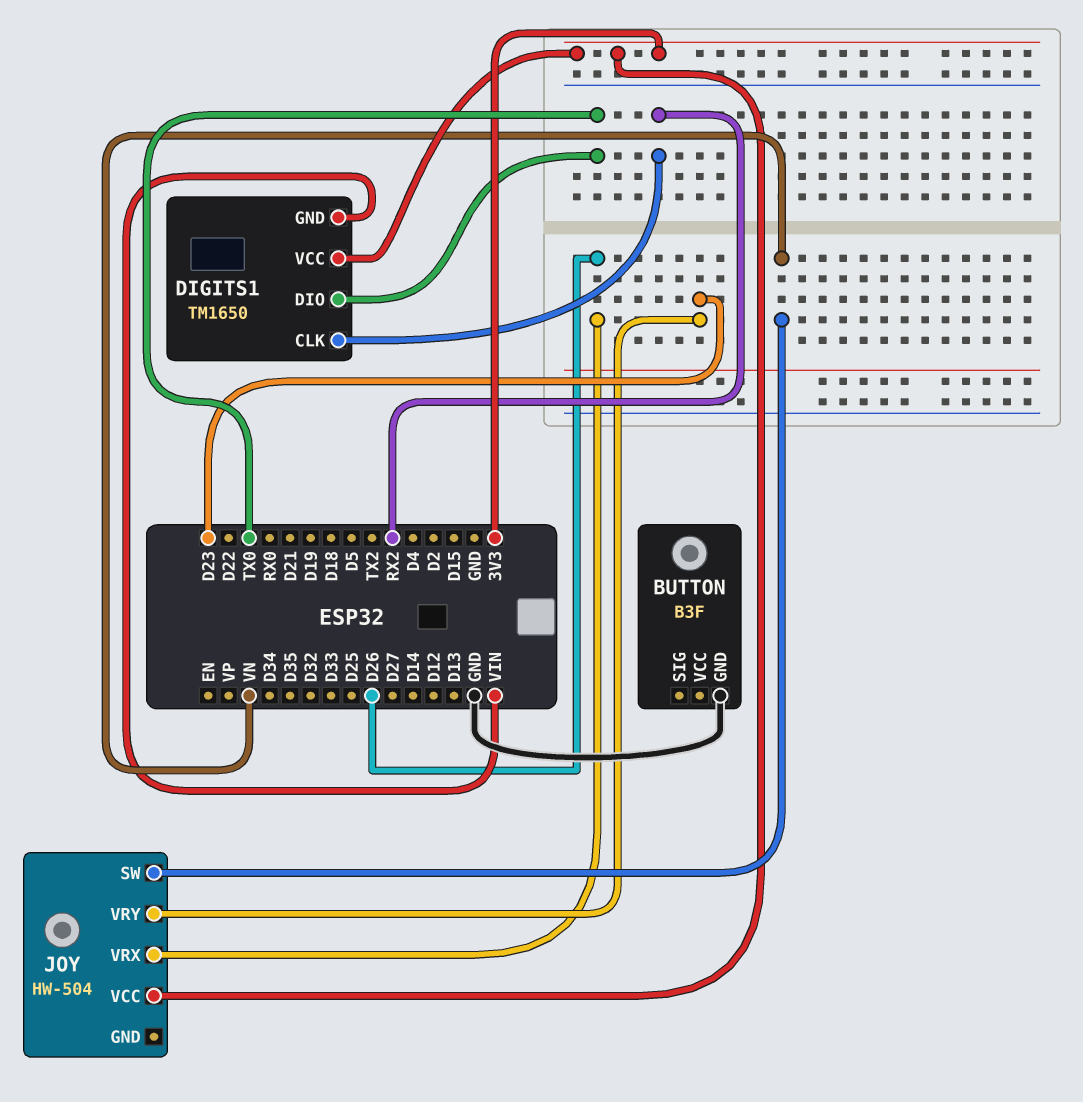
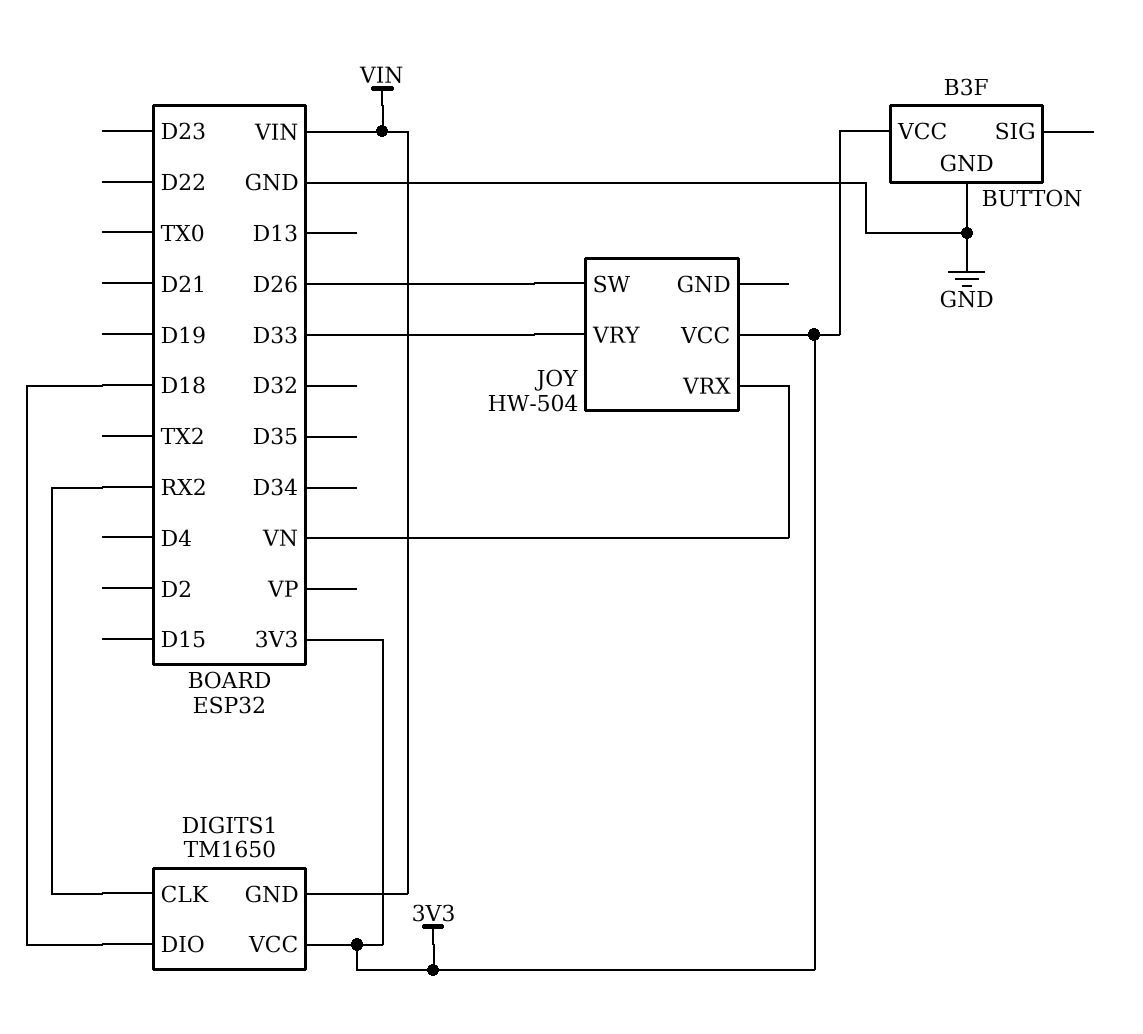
BUTTON pin VCC: none -> 3V3
DIGITS1 pin DIO: TX0 -> D18
JOY pin SW: VN -> D26
JOY pin VRX: D26 -> VN
JOY pin VRY: D23 -> D33

